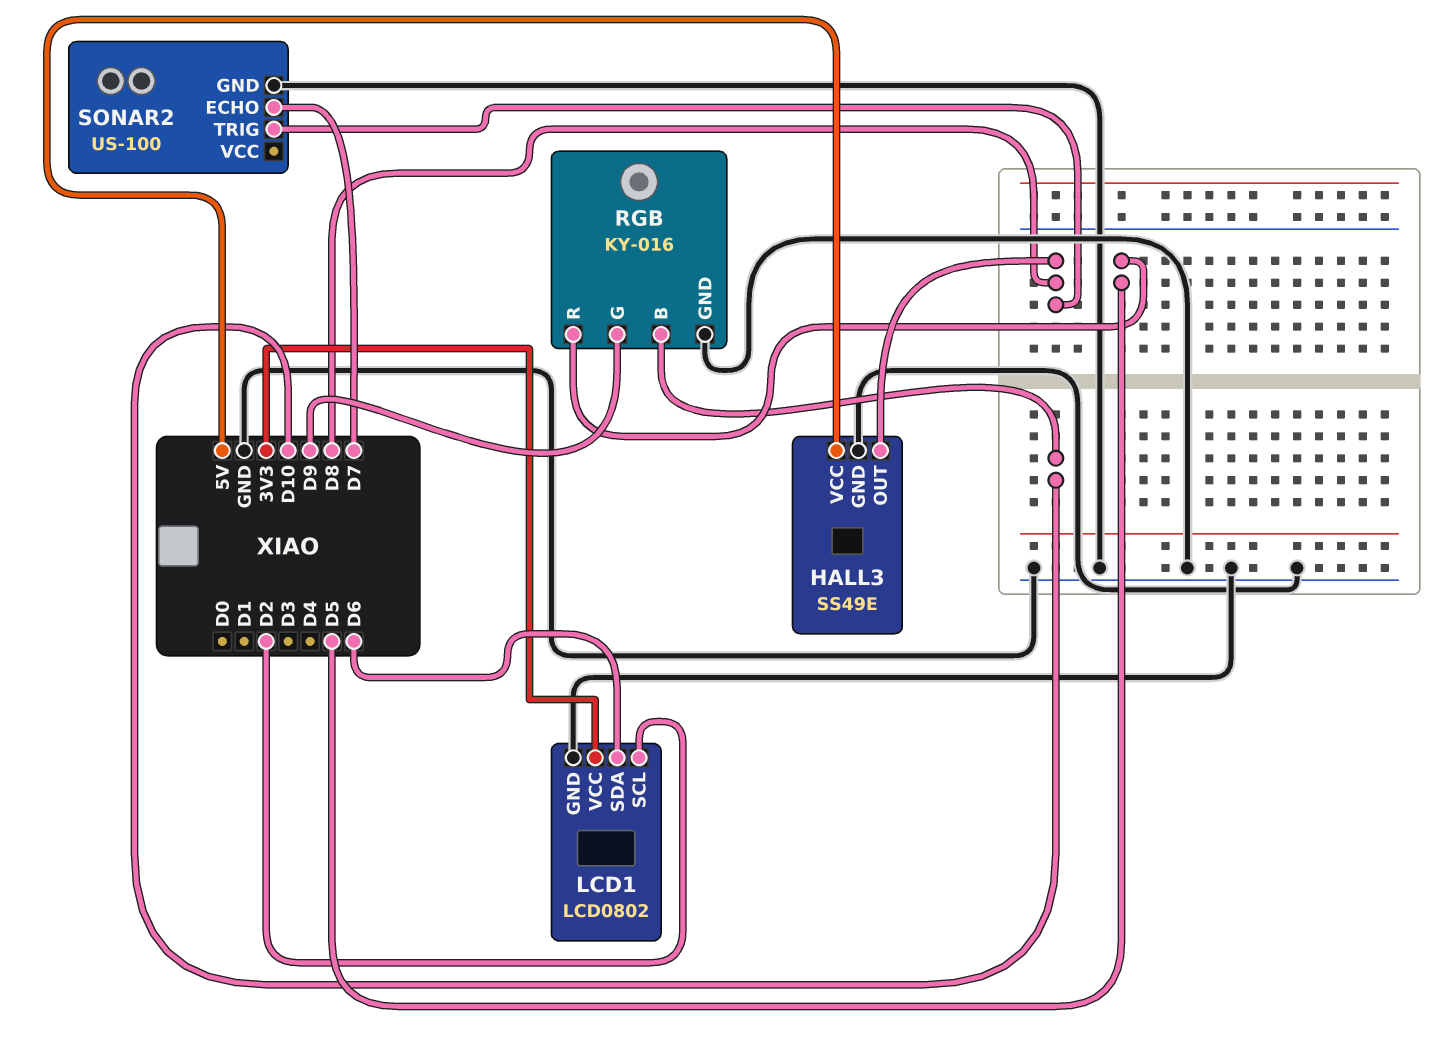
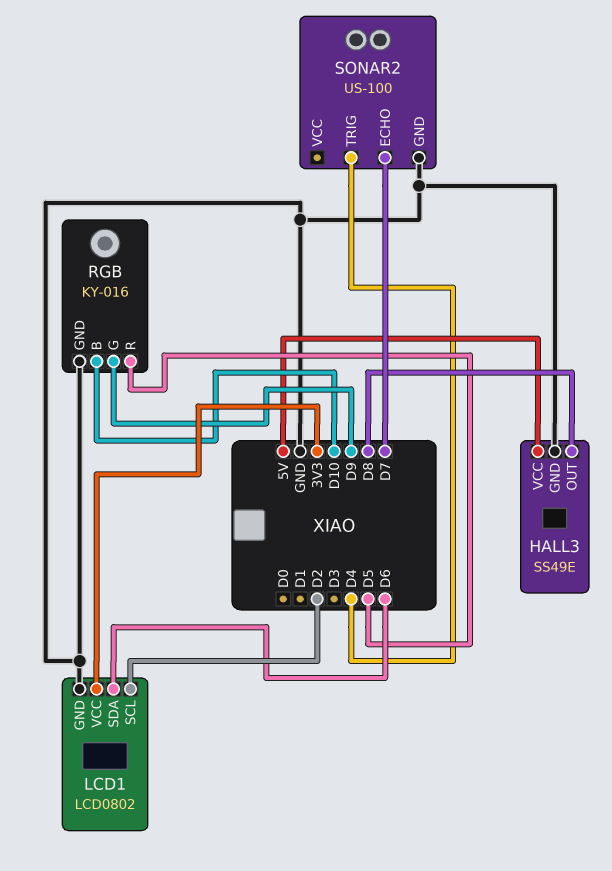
SONAR2 pin TRIG: D8 -> D4

